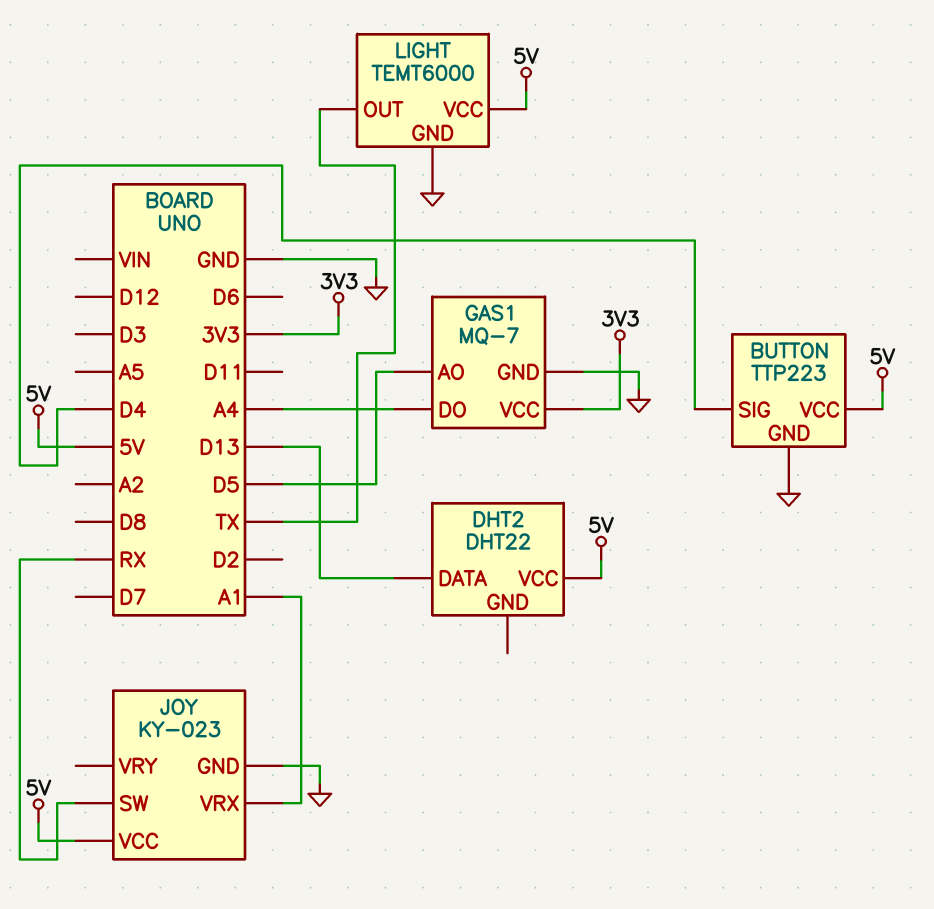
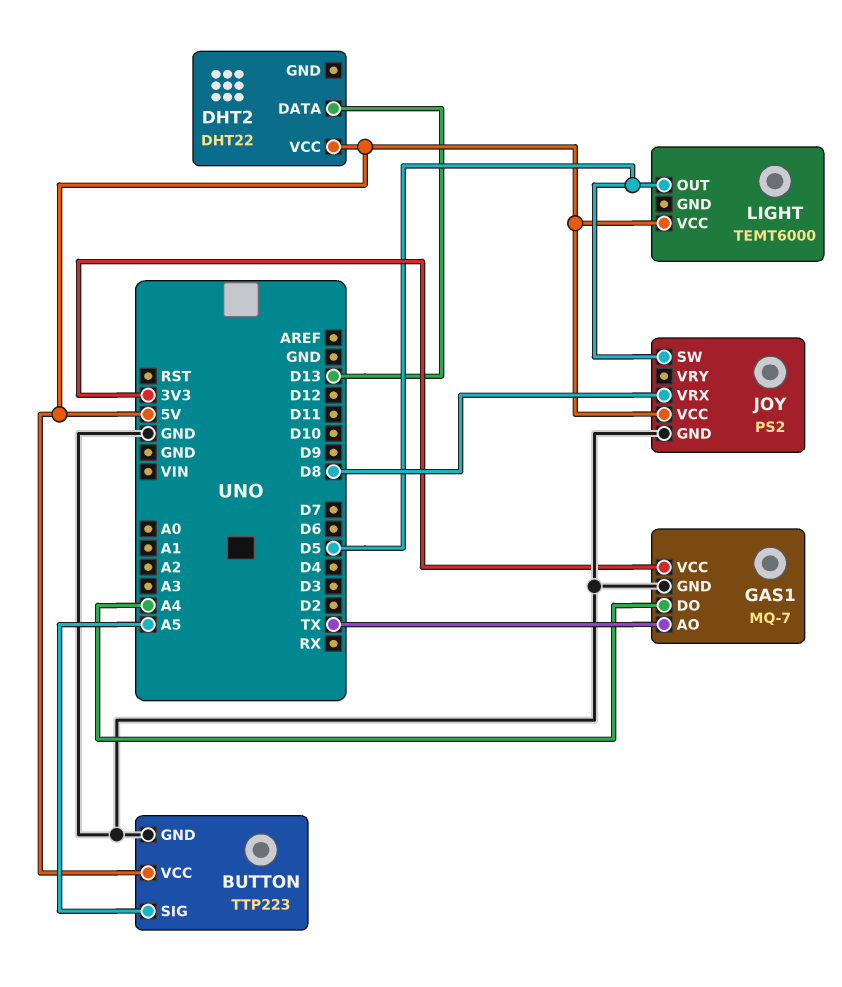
BUTTON pin SIG: D4 -> A5
GAS1 pin AO: D5 -> TX
JOY: KY-023 -> PS2
JOY pin SW: RX -> D5
JOY pin VRX: A1 -> D8
LIGHT pin GND: GND -> none
LIGHT pin OUT: TX -> D5

